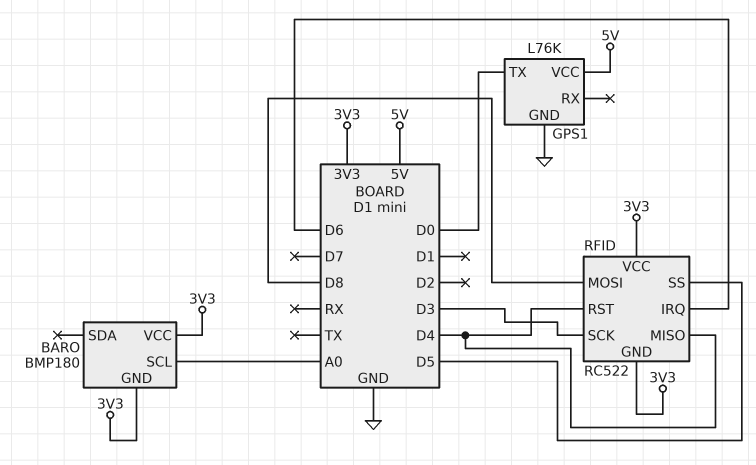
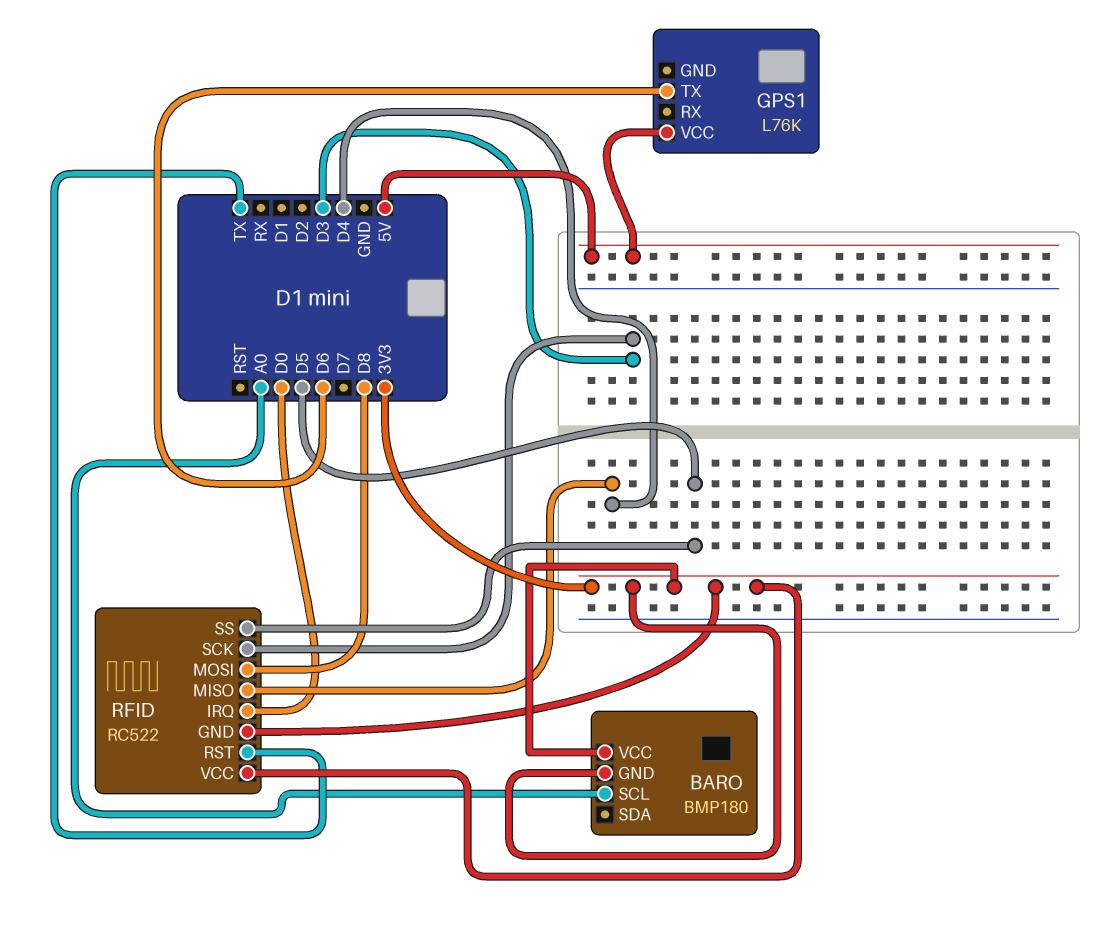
GPS1 pin GND: GND -> none
GPS1 pin TX: D0 -> D6
RFID pin IRQ: D6 -> D0
RFID pin RST: D4 -> TX

